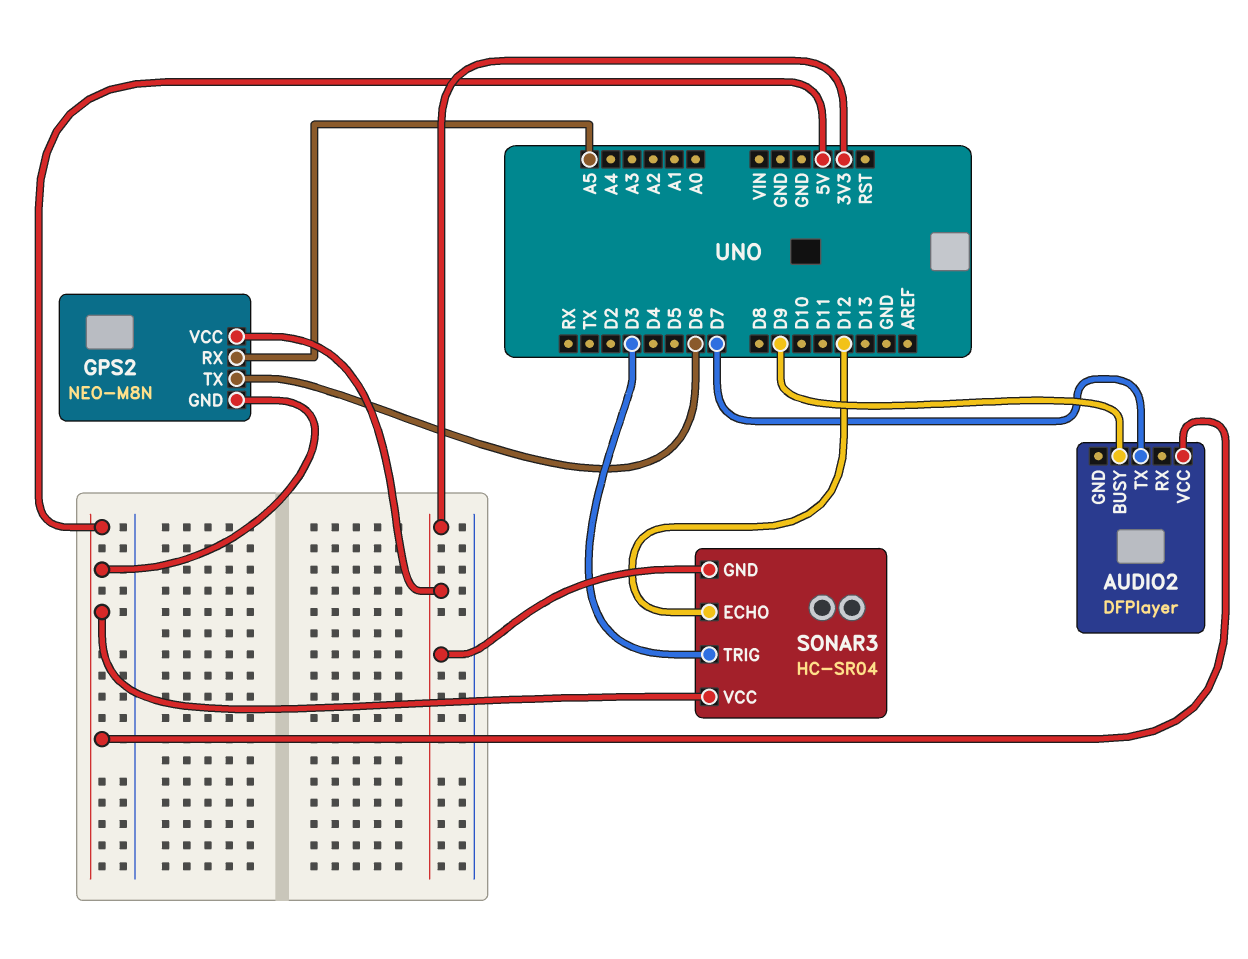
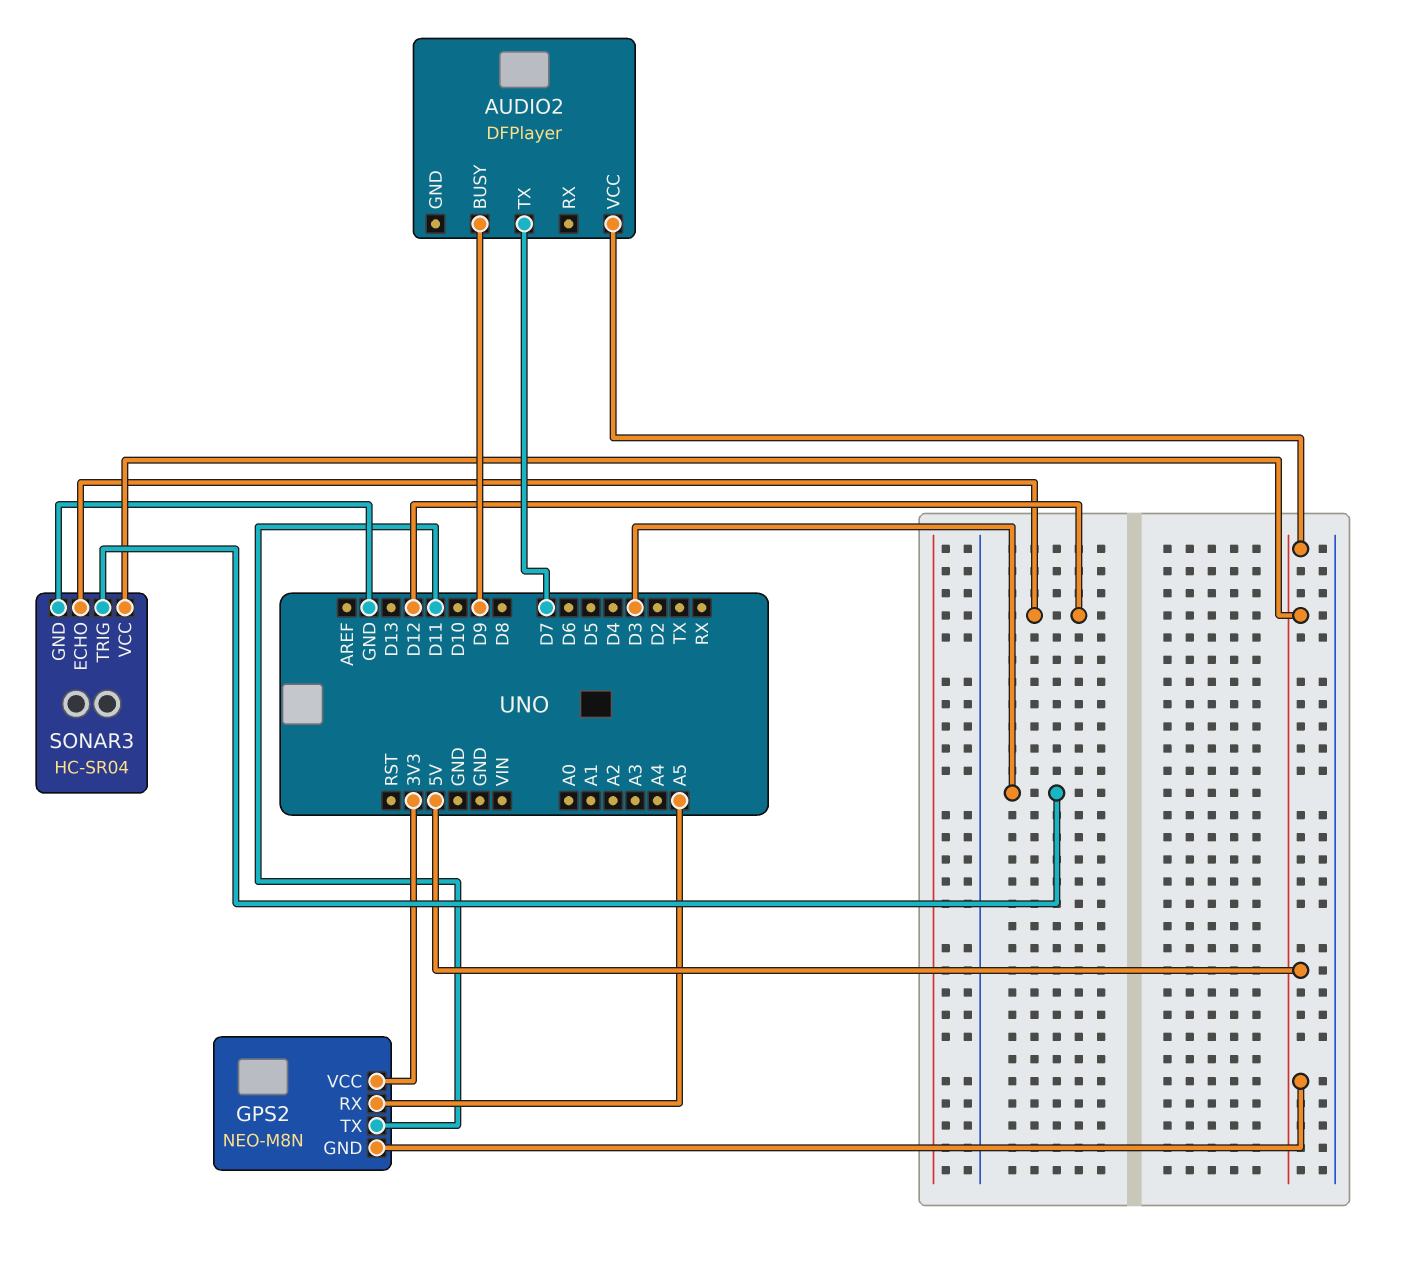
GPS2 pin TX: D6 -> D11
SONAR3 pin GND: 3V3 -> GND

